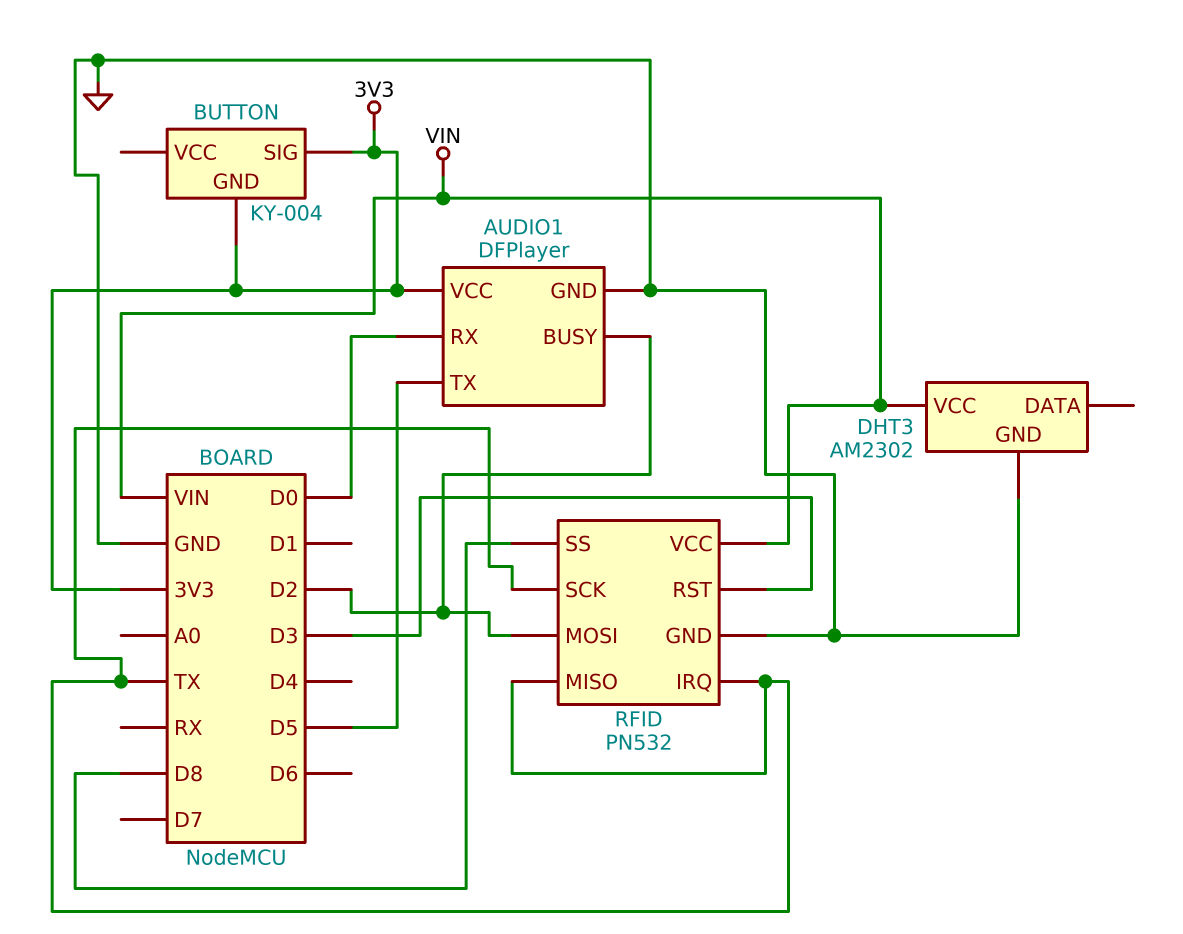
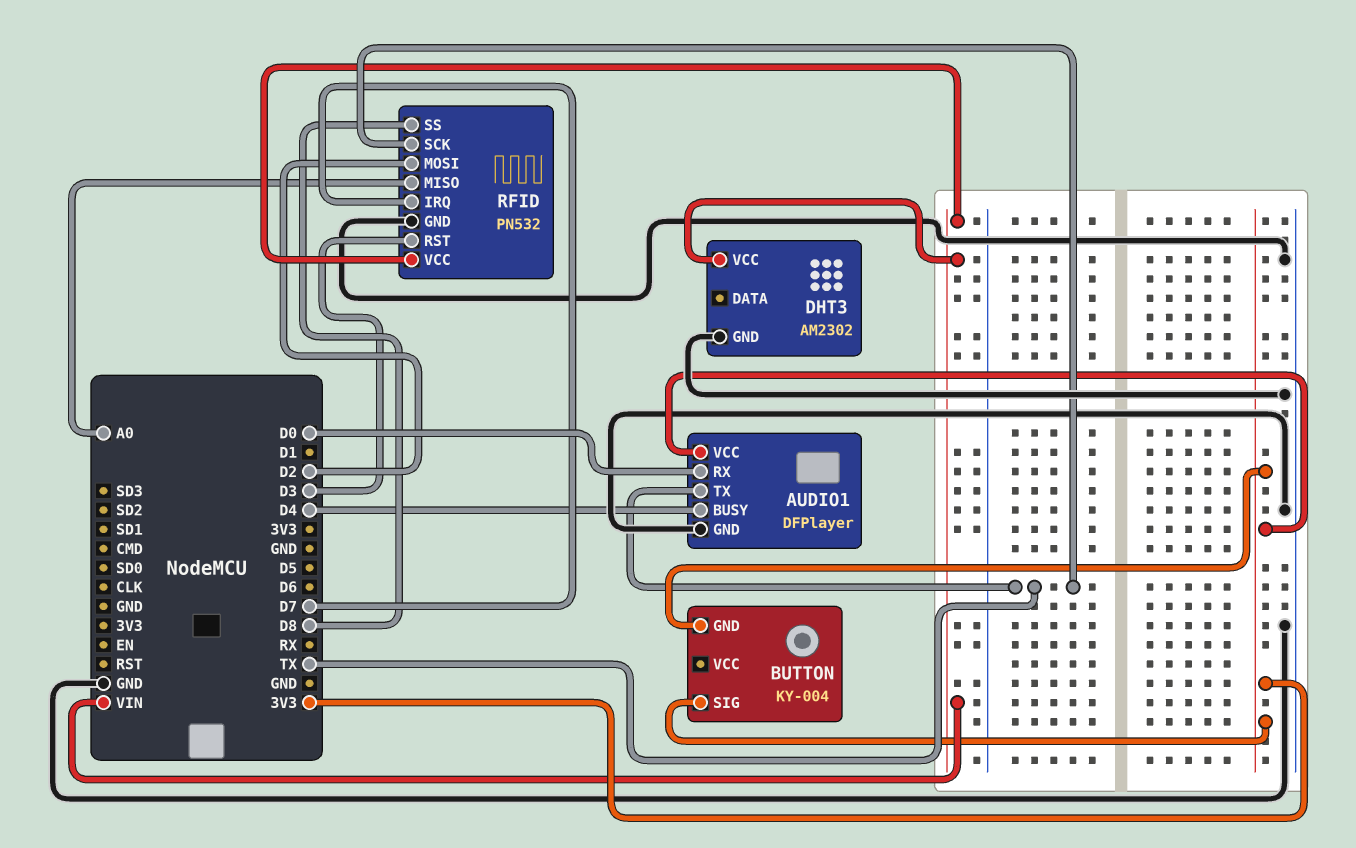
AUDIO1 pin BUSY: D2 -> D4
AUDIO1 pin TX: D5 -> TX
RFID pin IRQ: TX -> D7
RFID pin MISO: TX -> A0

